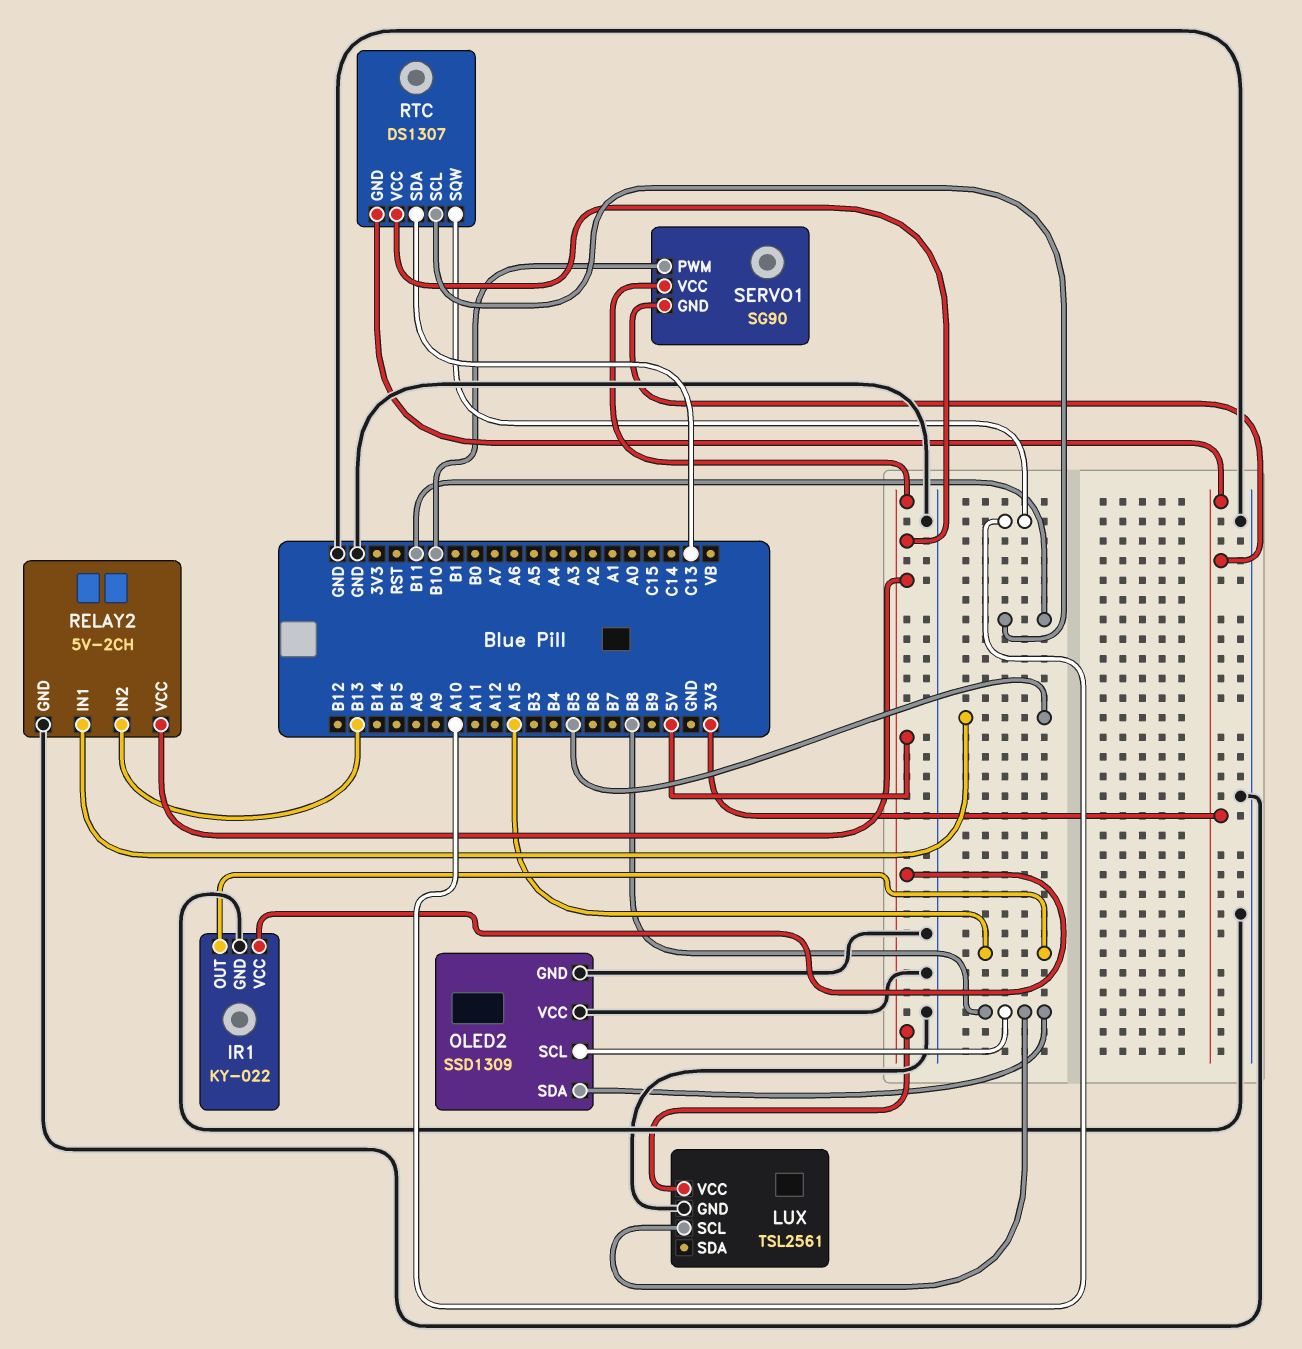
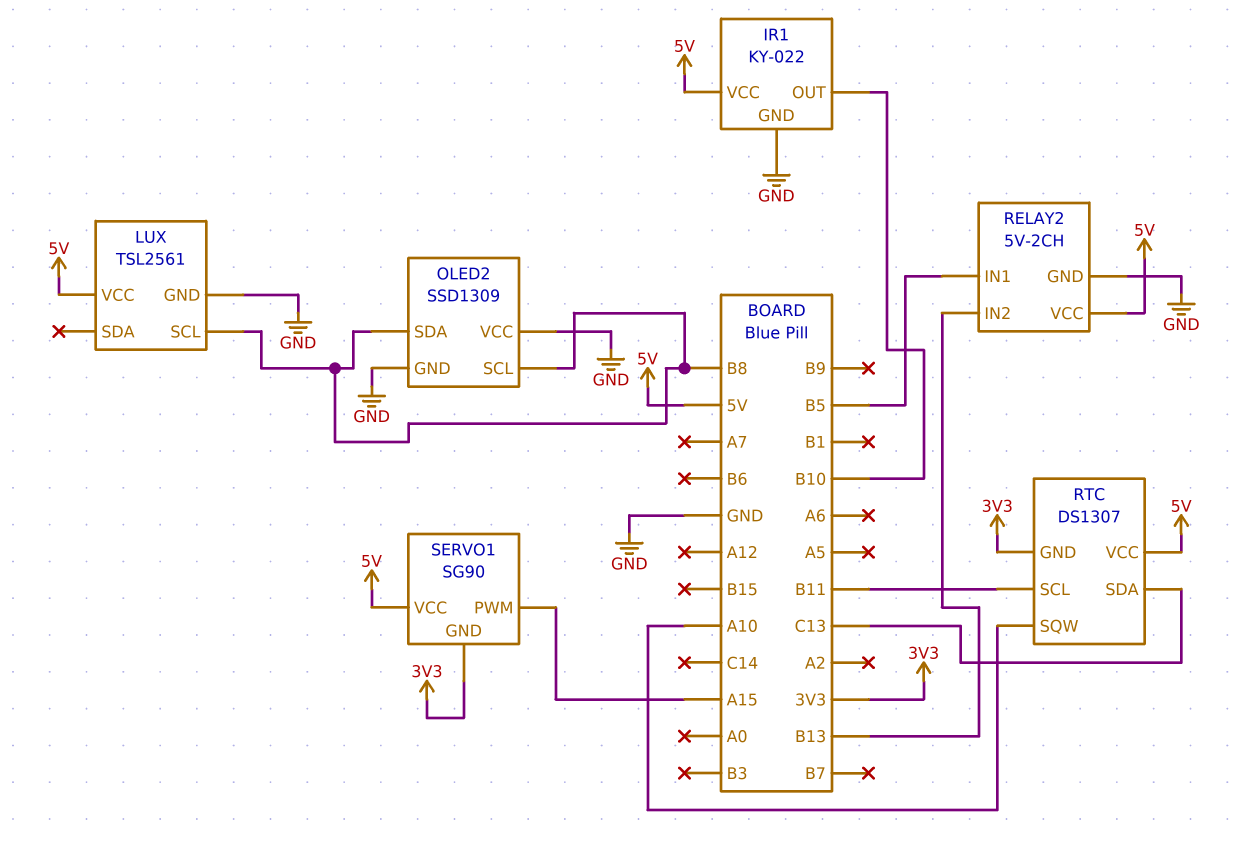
IR1 pin OUT: A15 -> B10
SERVO1 pin PWM: B10 -> A15

